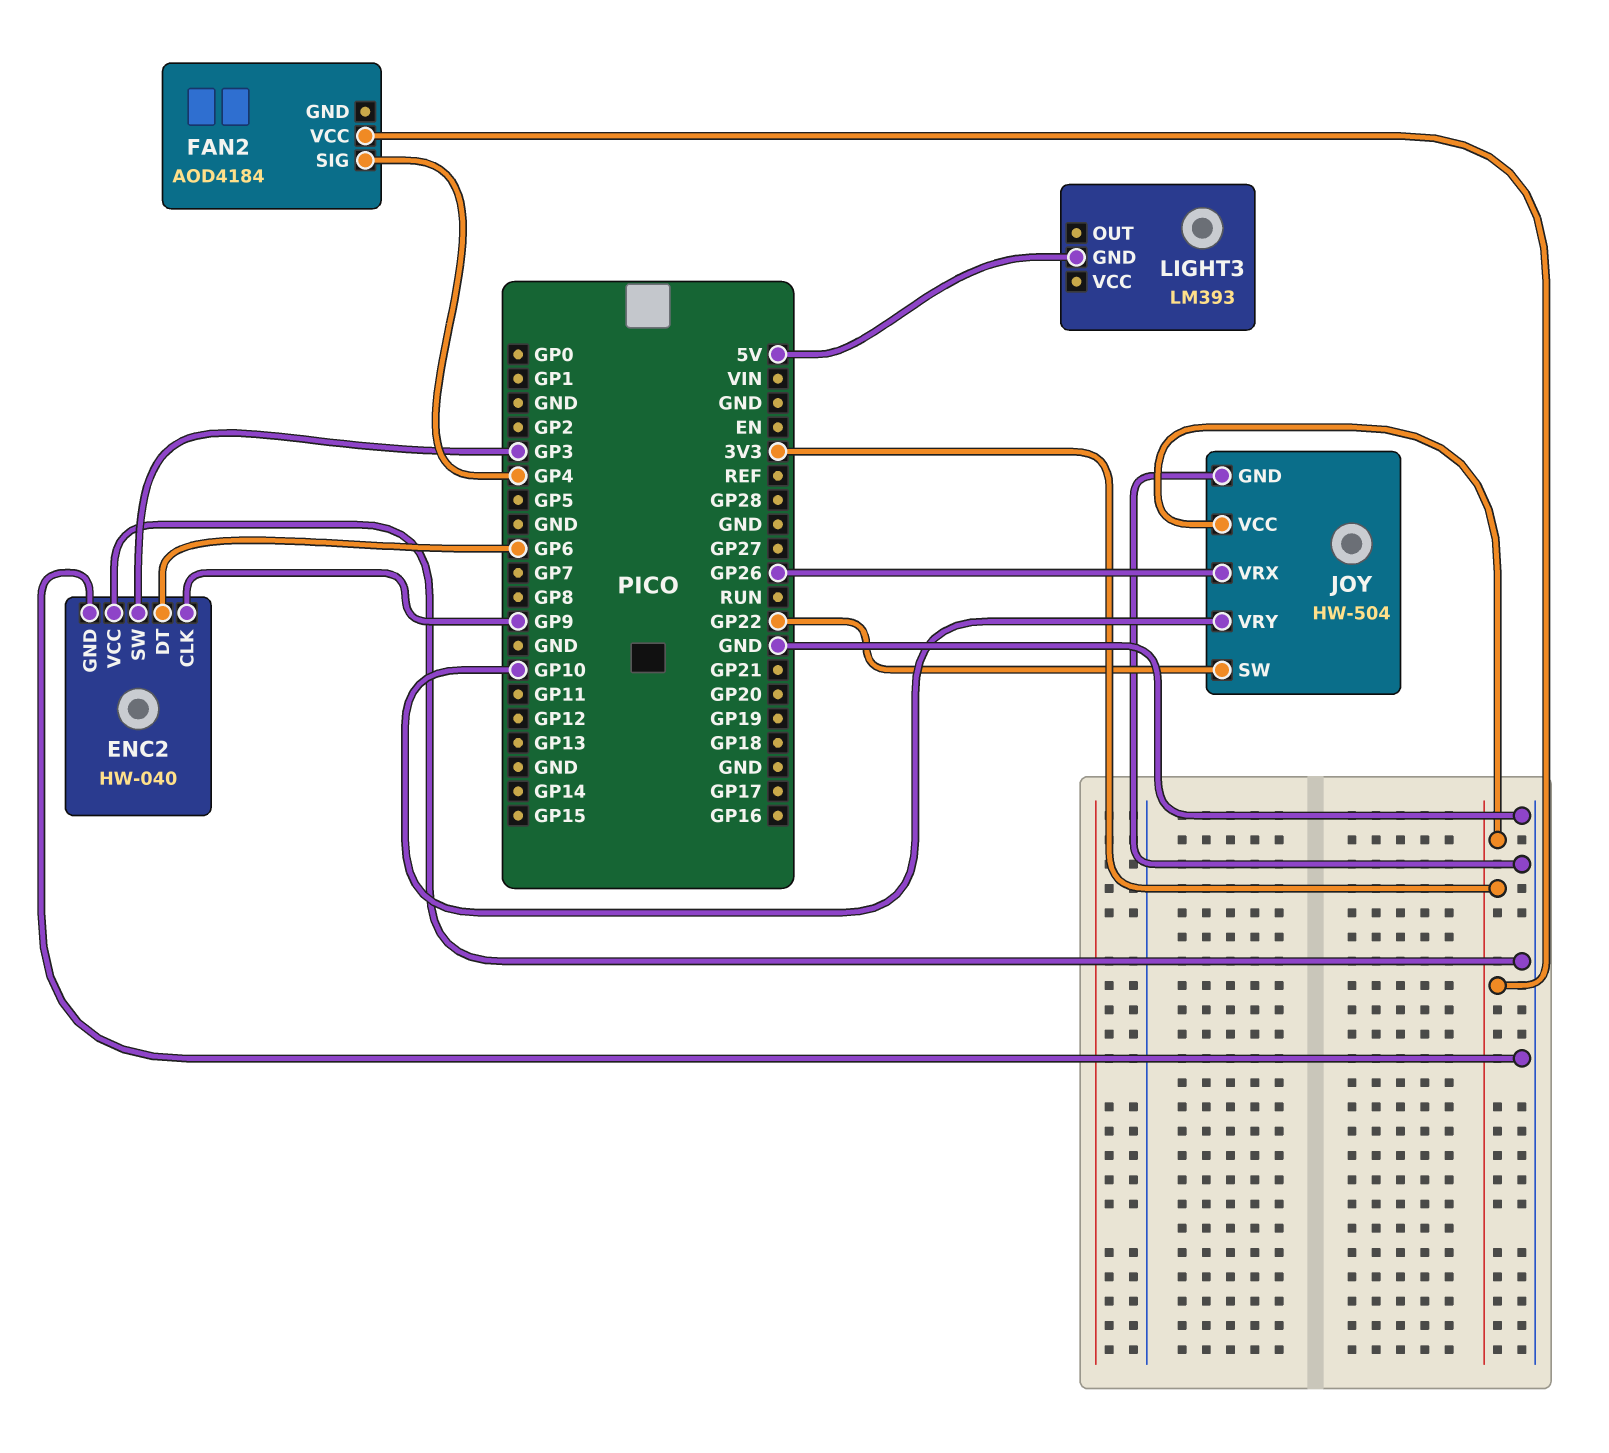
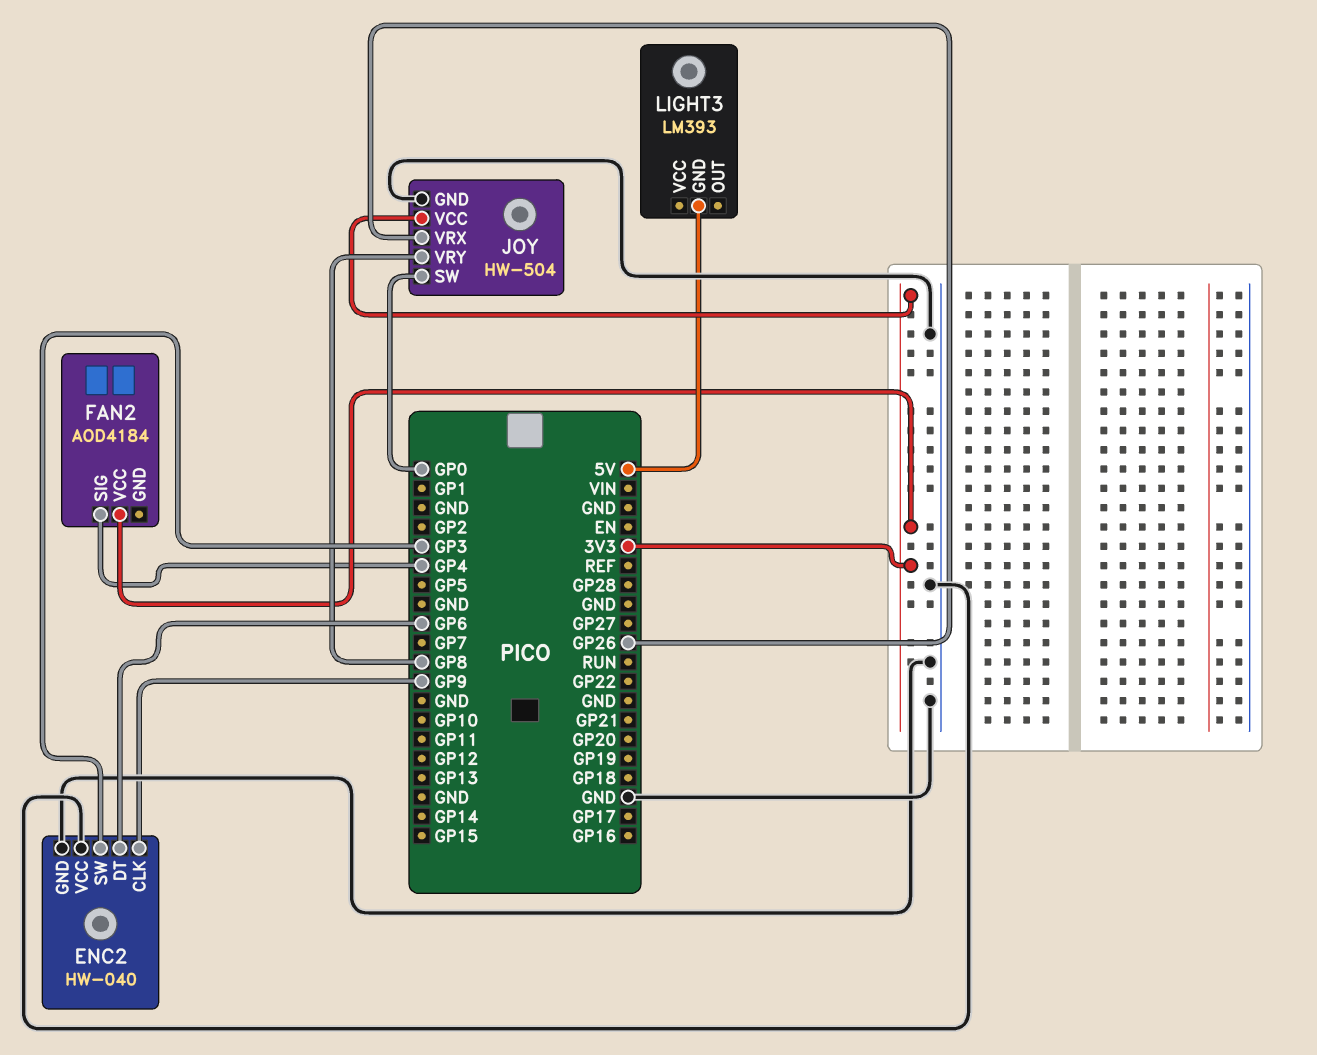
JOY pin SW: GP22 -> GP0
JOY pin VRY: GP10 -> GP8

